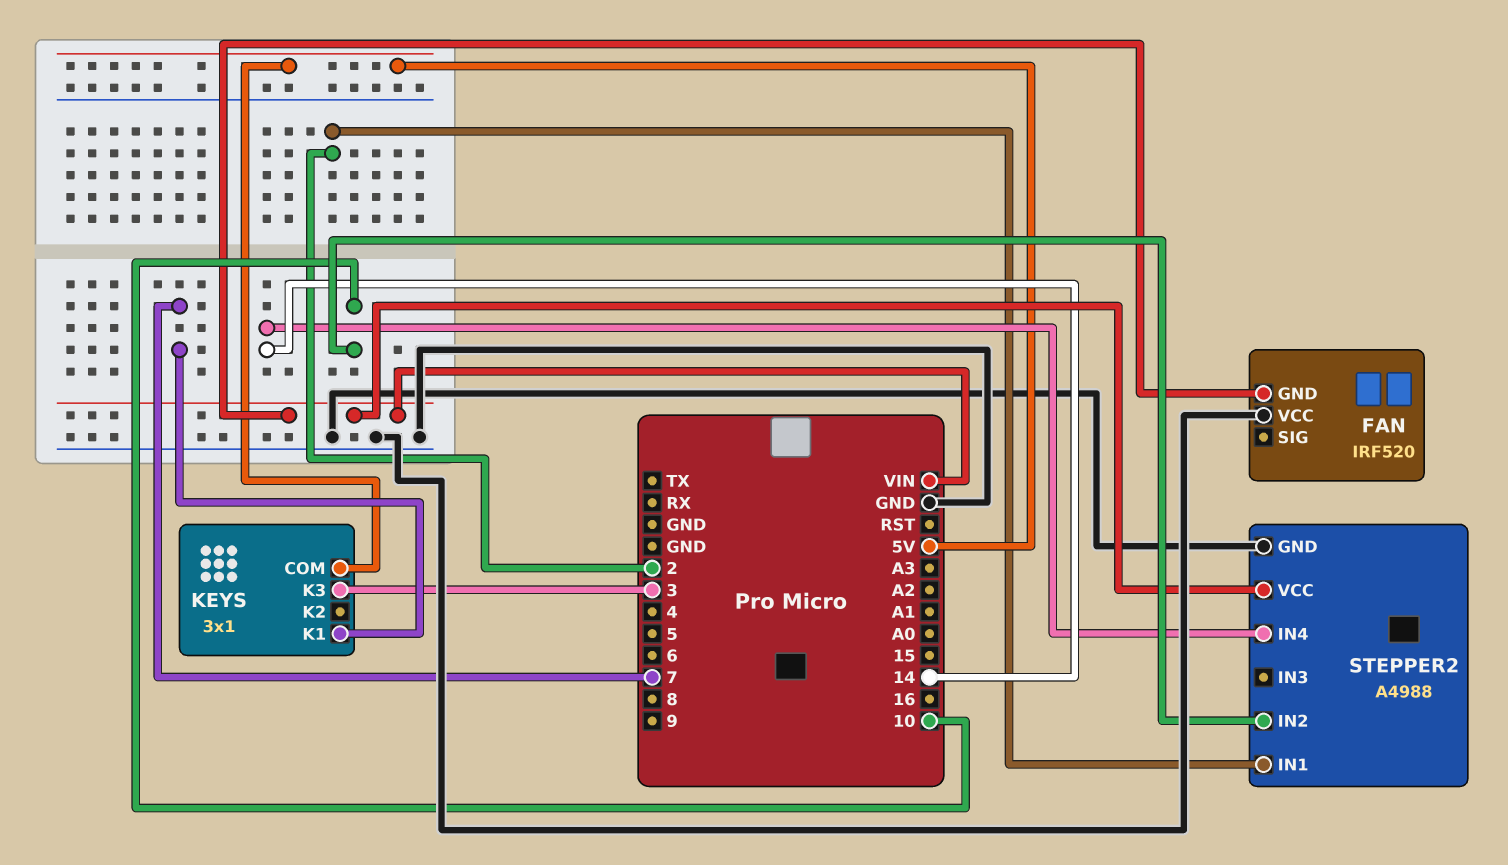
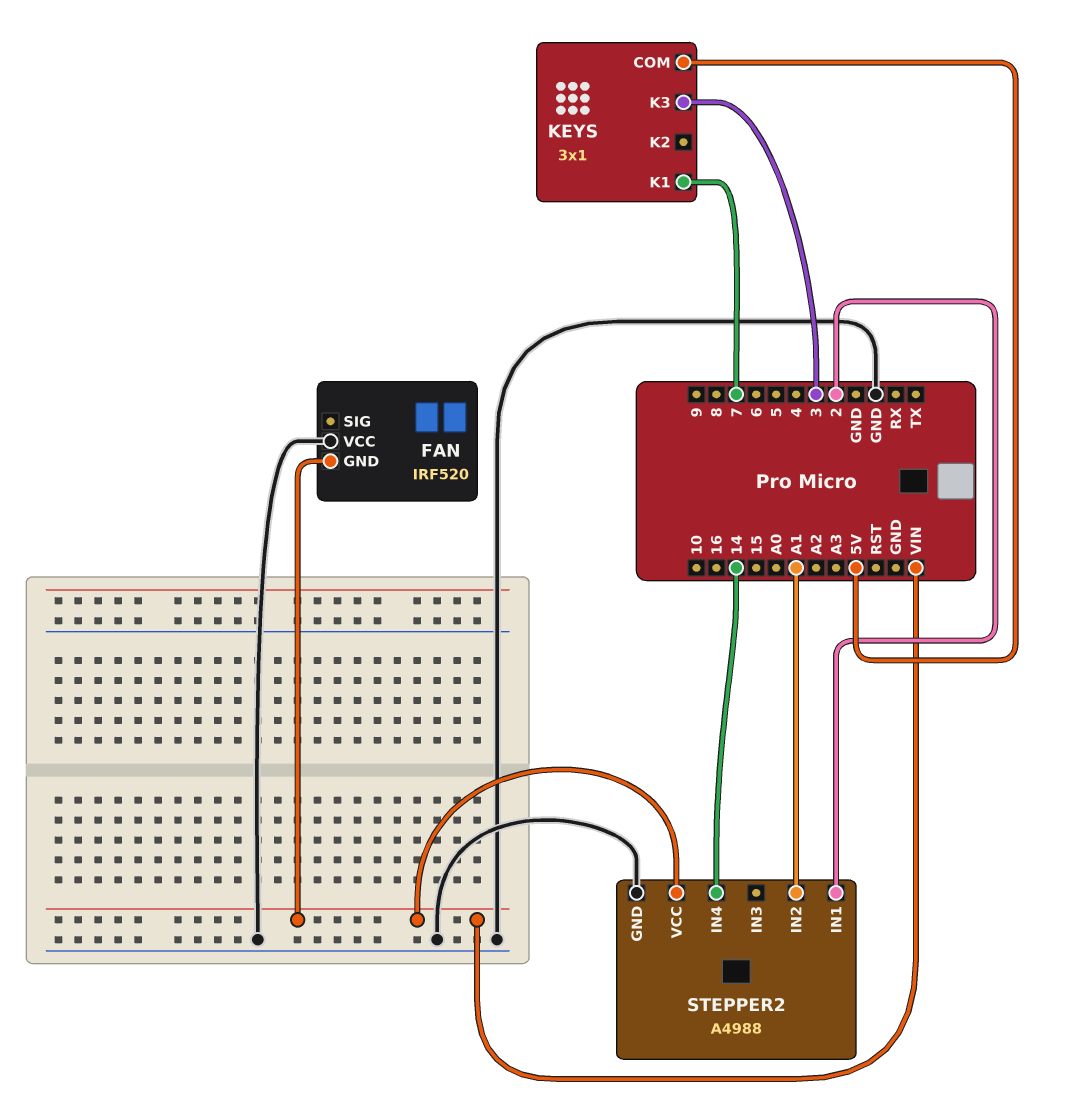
STEPPER2 pin IN2: 10 -> A1

